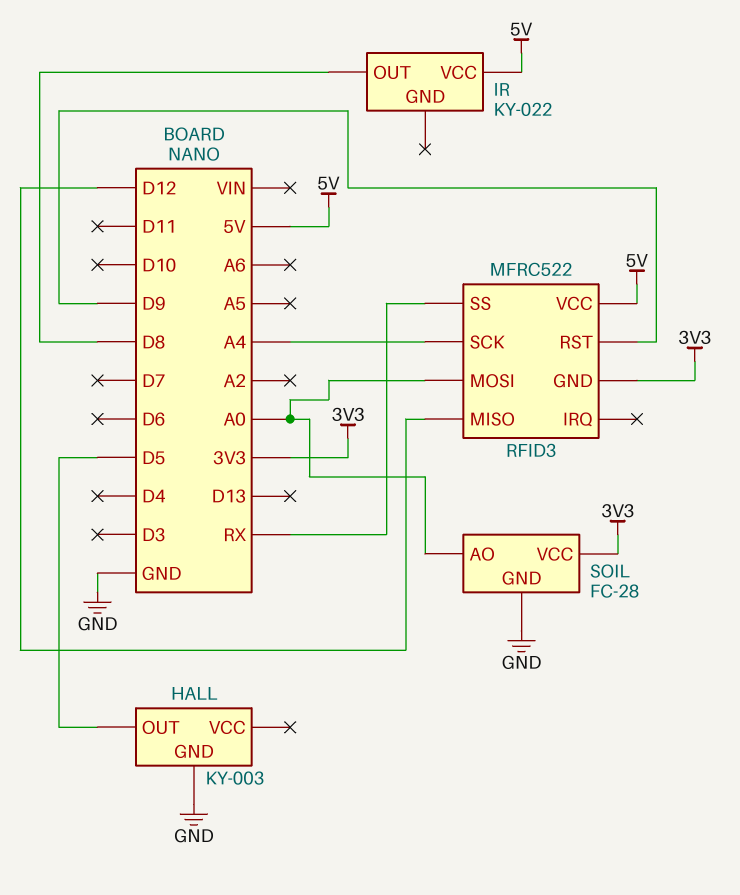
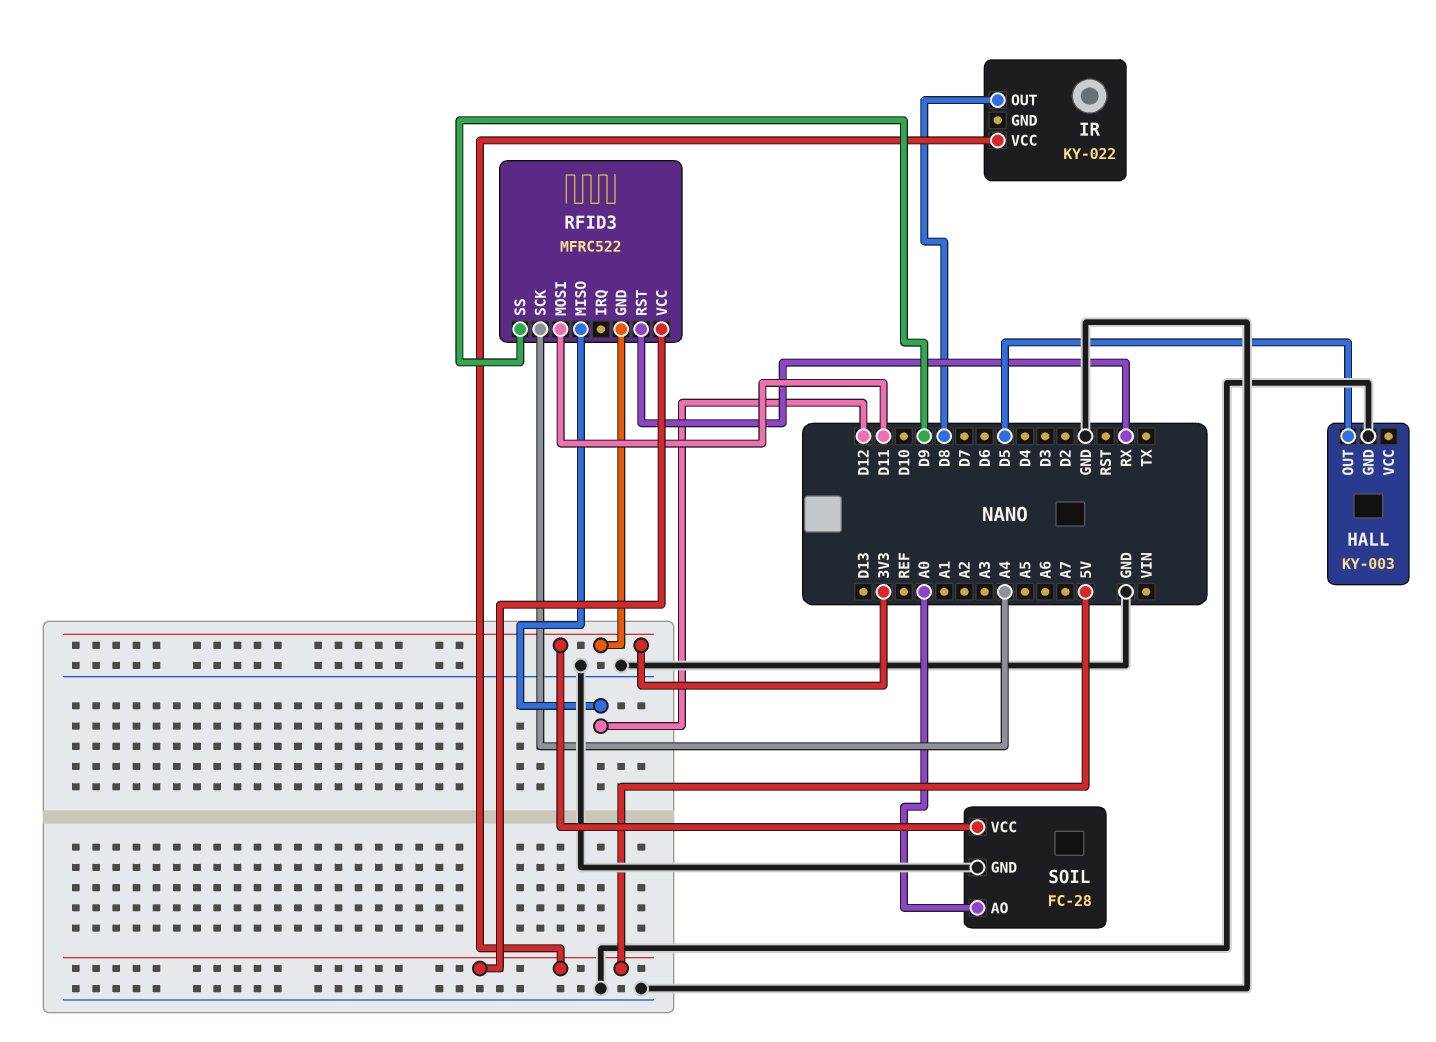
RFID3 pin MOSI: A0 -> D11
RFID3 pin RST: D9 -> RX
RFID3 pin SS: RX -> D9

